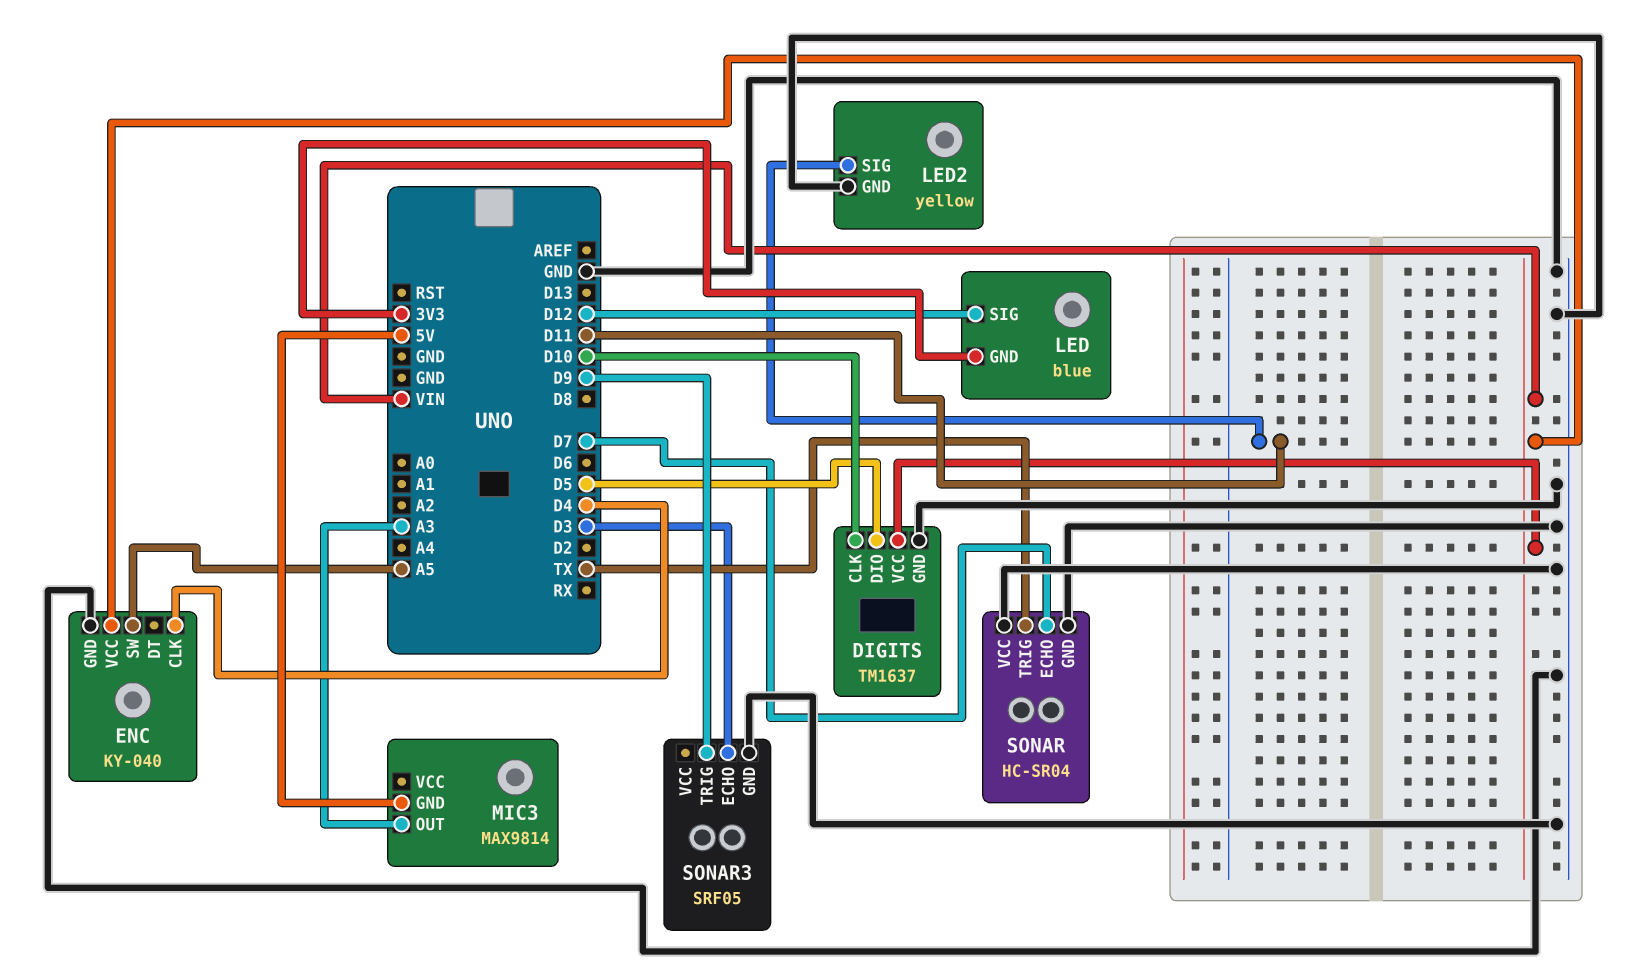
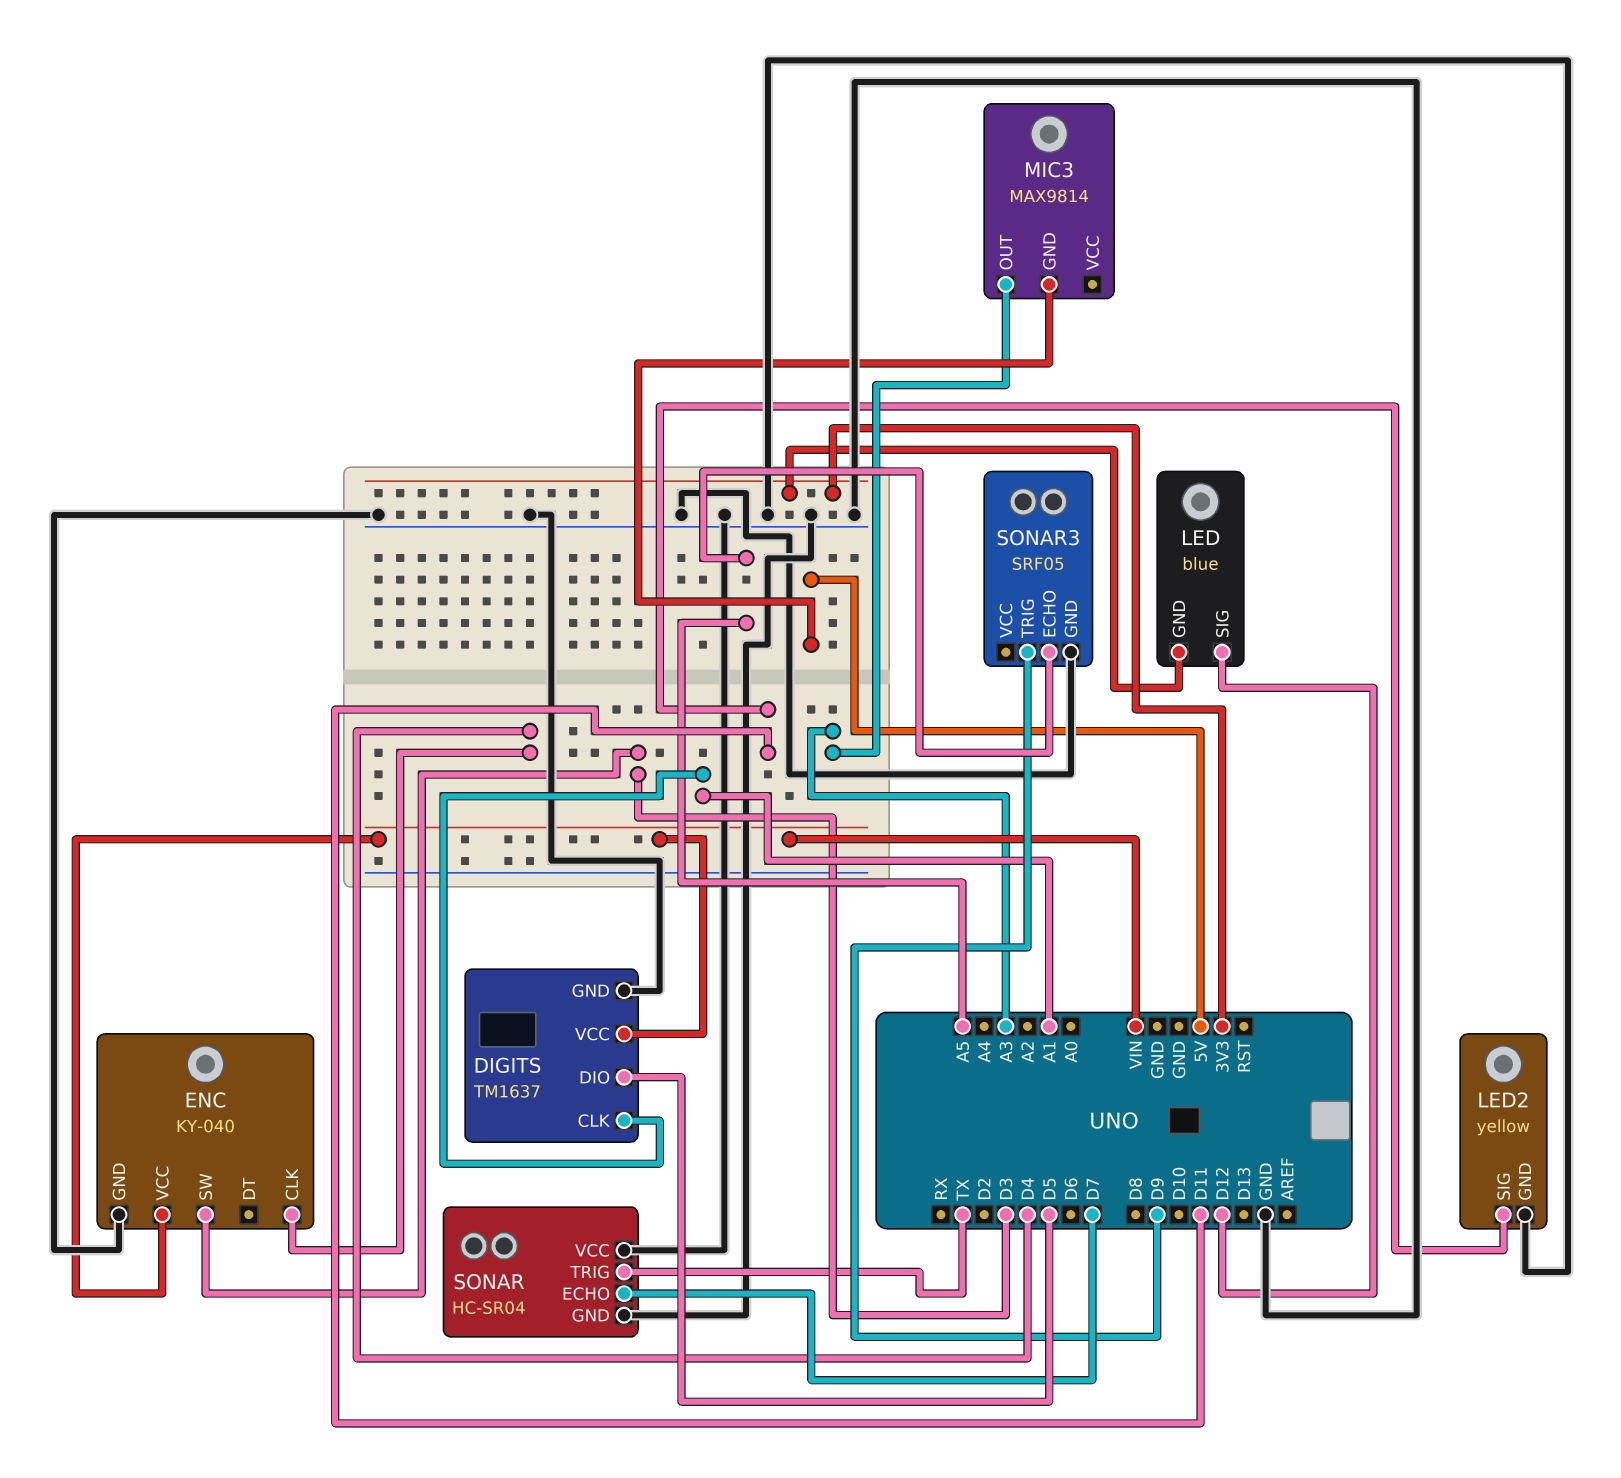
DIGITS pin CLK: D10 -> A1
ENC pin SW: A5 -> D3
SONAR3 pin ECHO: D3 -> A5

